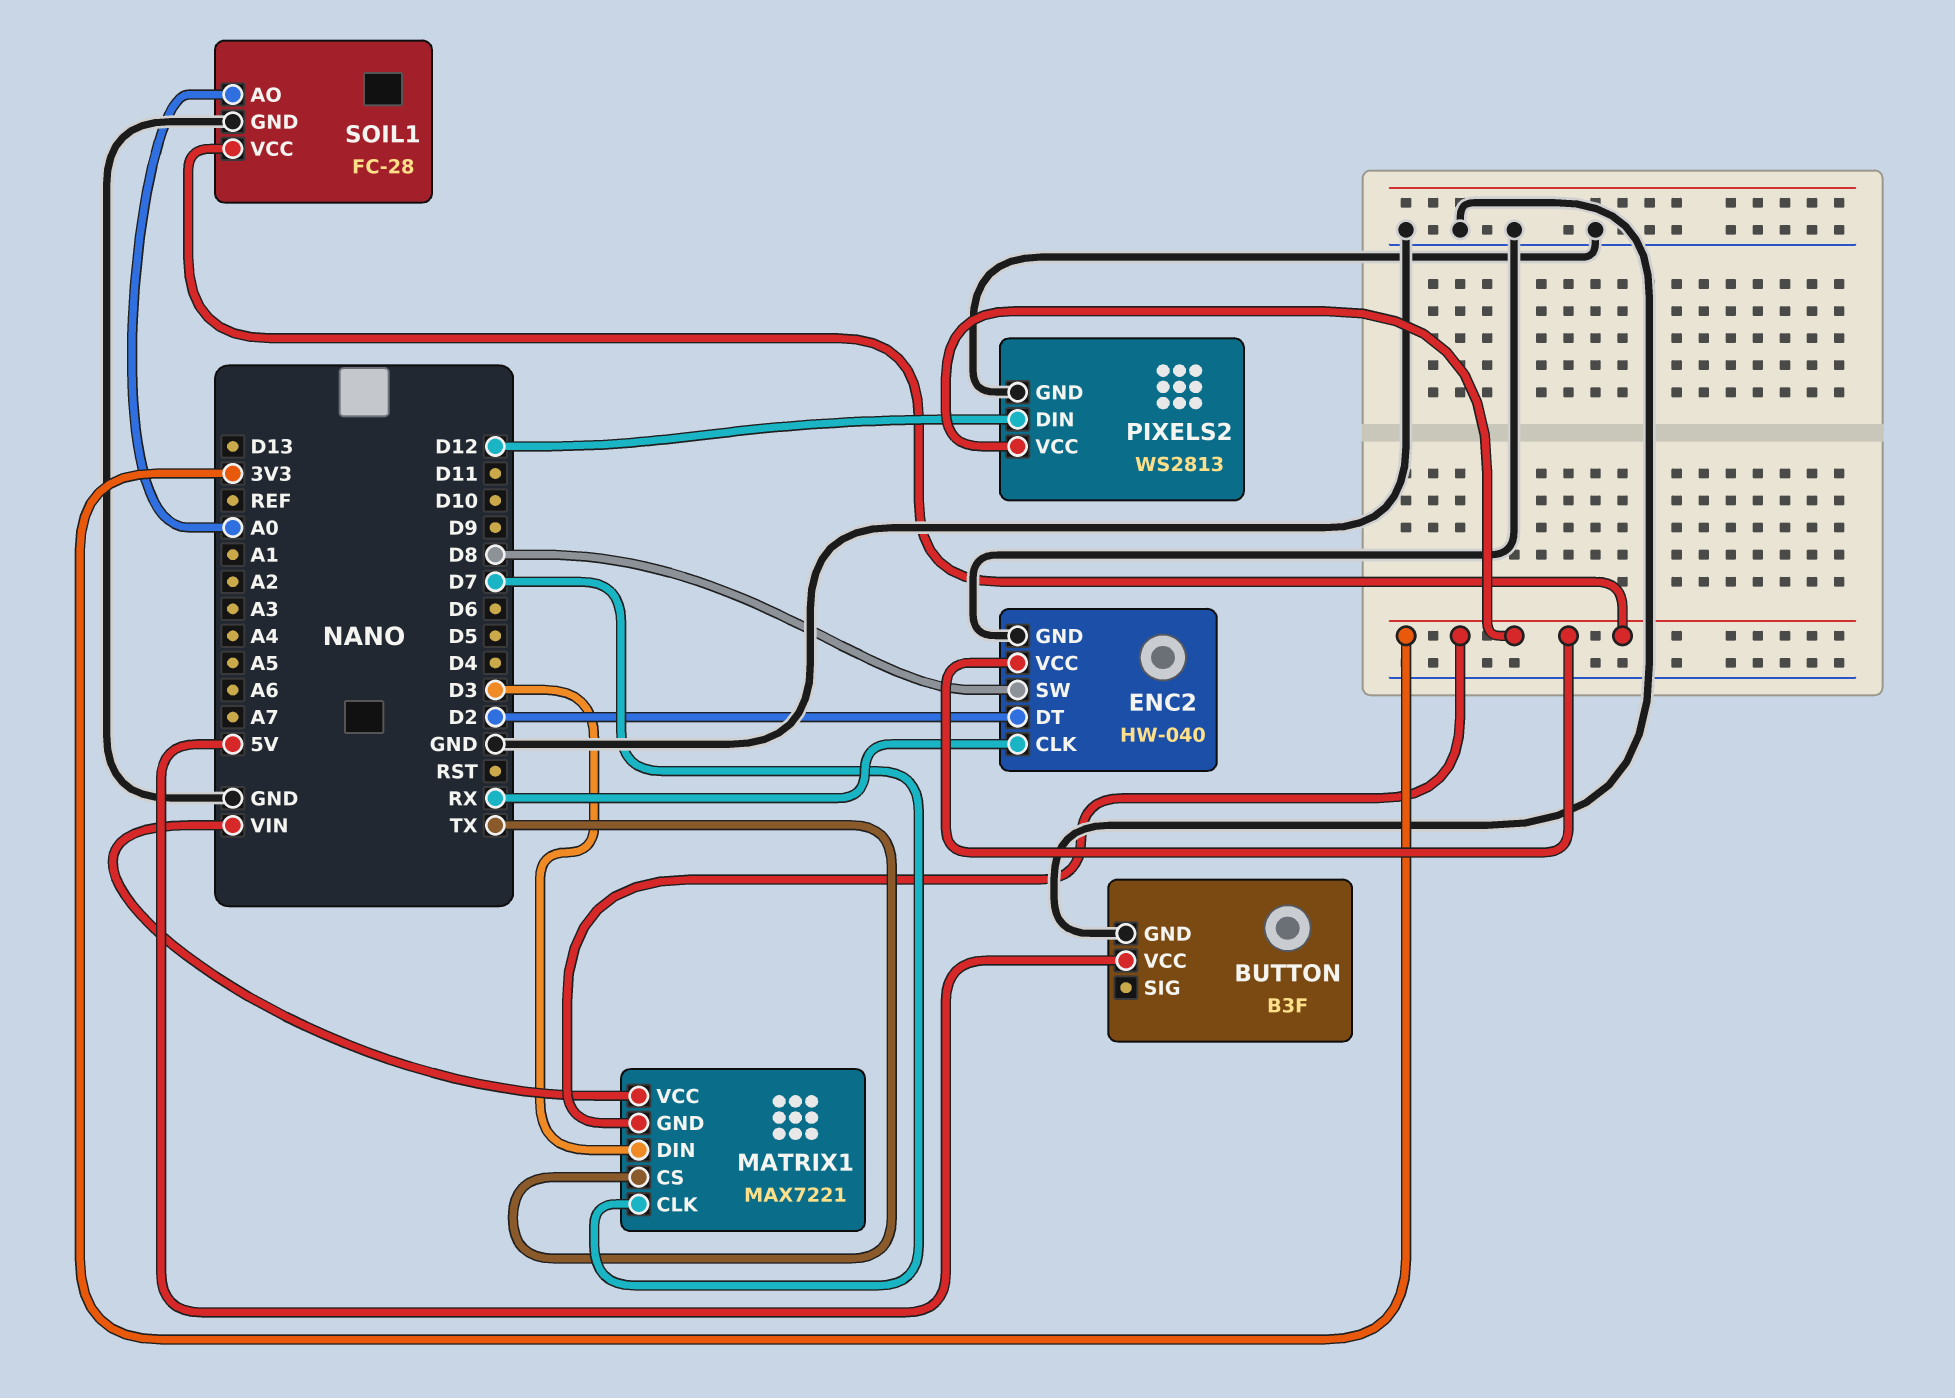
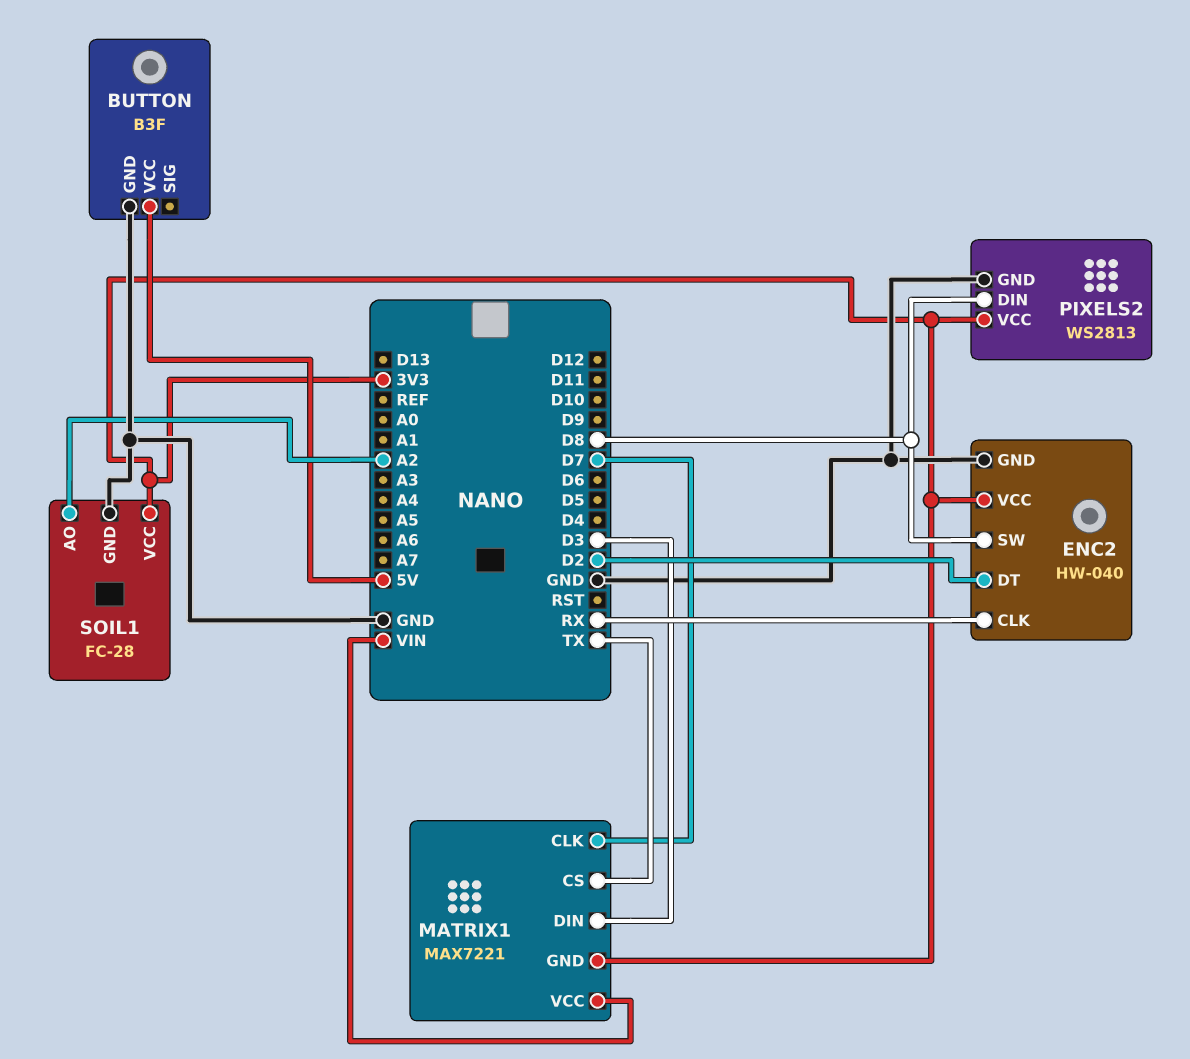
PIXELS2 pin DIN: D12 -> D8
SOIL1 pin AO: A0 -> A2

